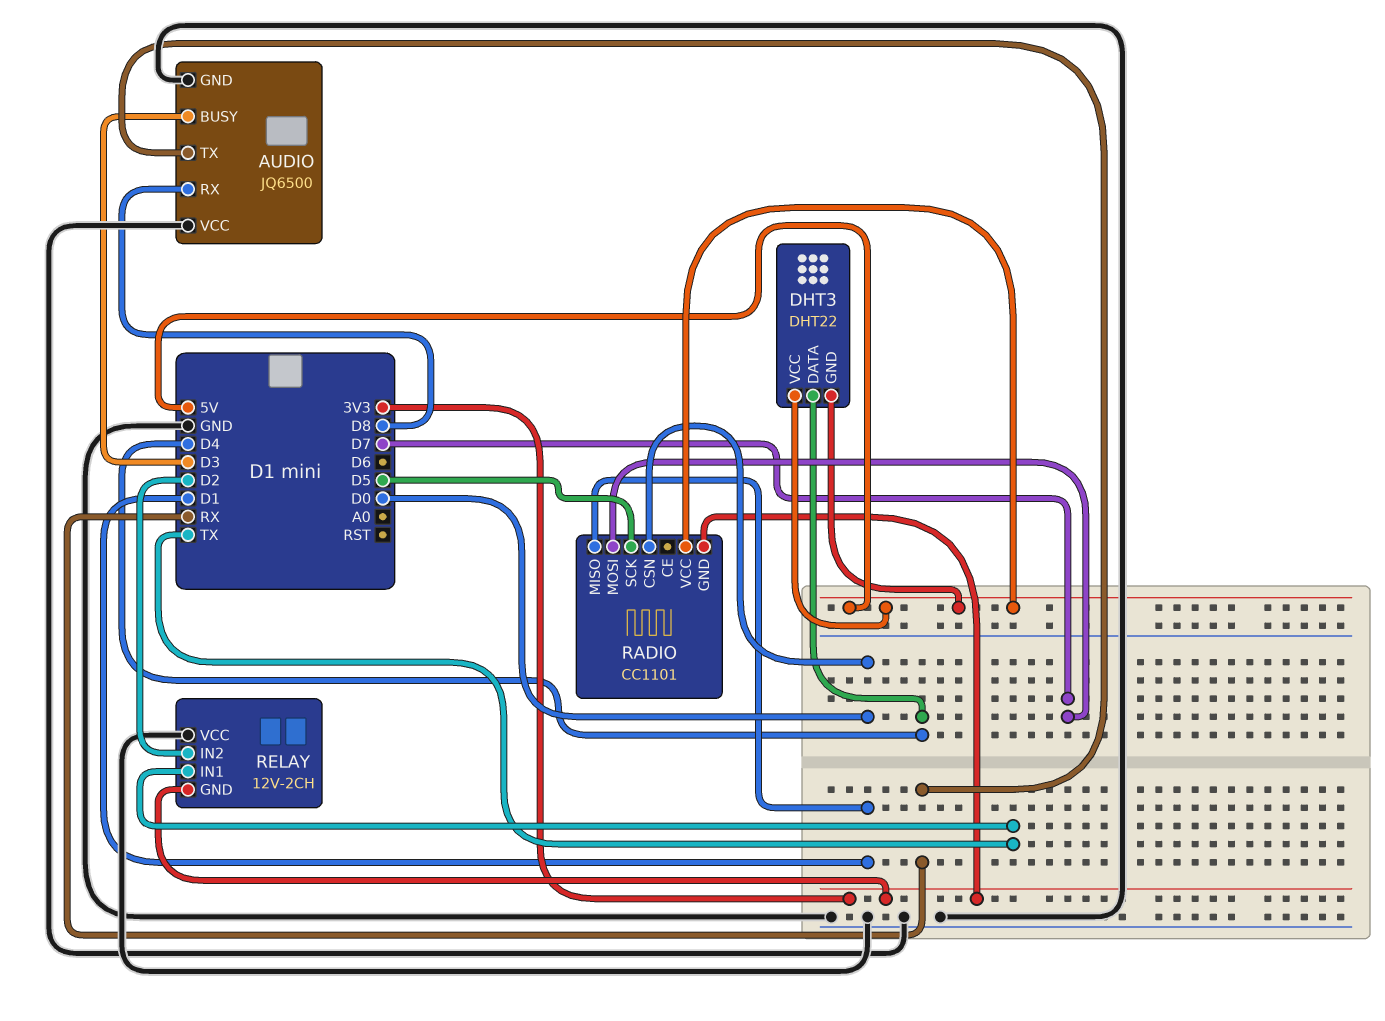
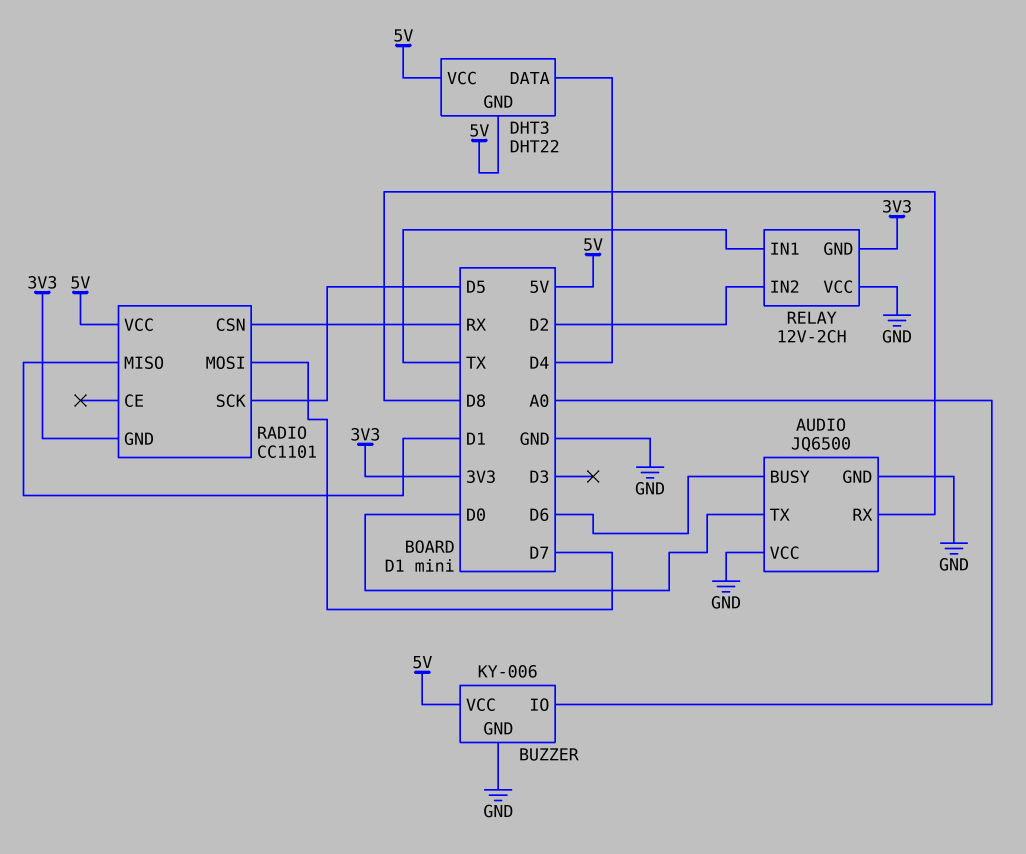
AUDIO pin BUSY: D3 -> D6
AUDIO pin TX: RX -> D0
BUZZER: none -> KY-006
BUZZER pin GND: none -> GND
BUZZER pin IO: none -> A0
BUZZER pin VCC: none -> 5V
RADIO pin CSN: D0 -> RX

